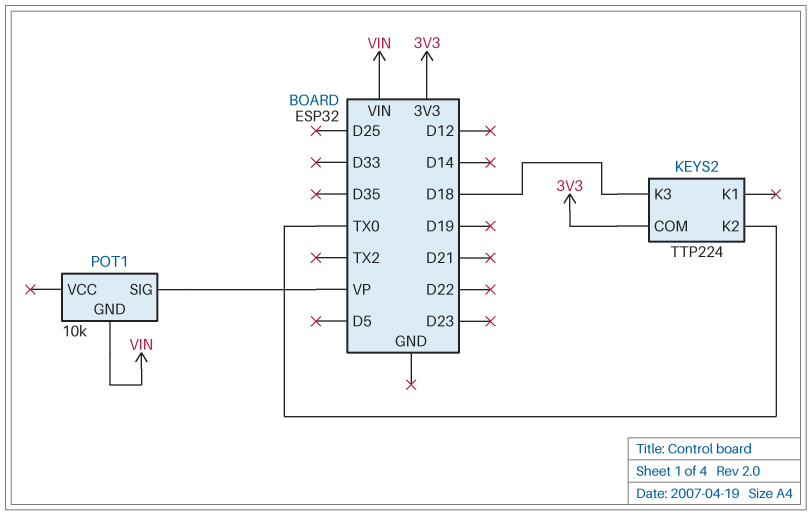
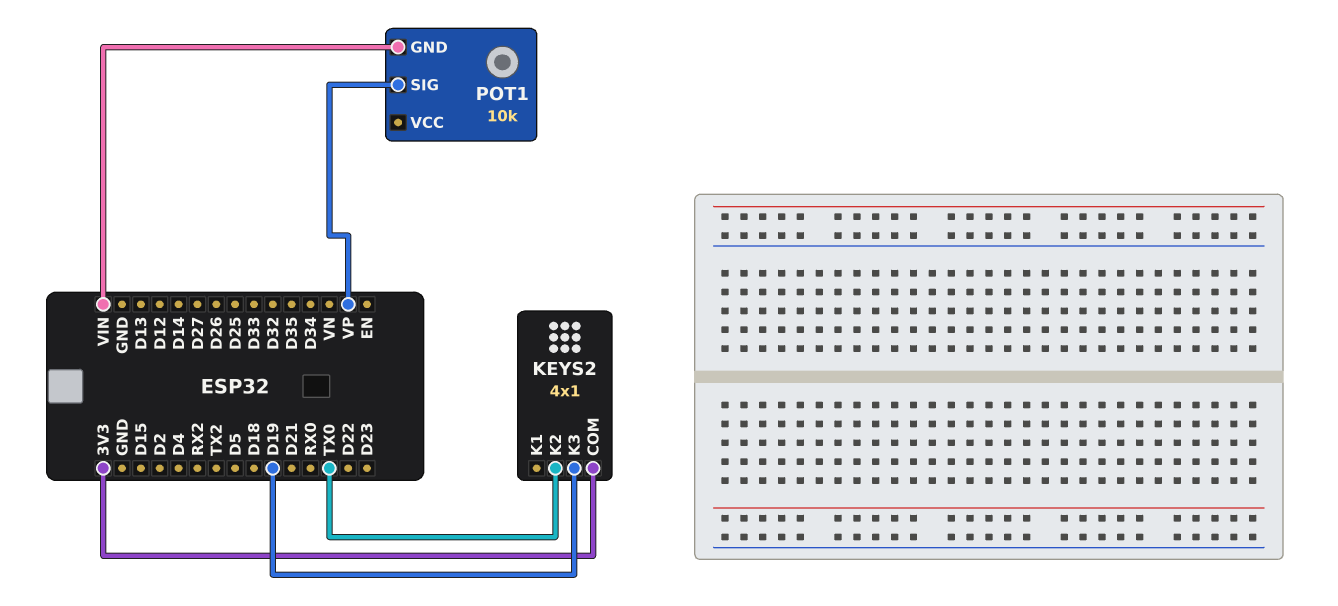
KEYS2: TTP224 -> 4x1
KEYS2 pin K3: D18 -> D19

